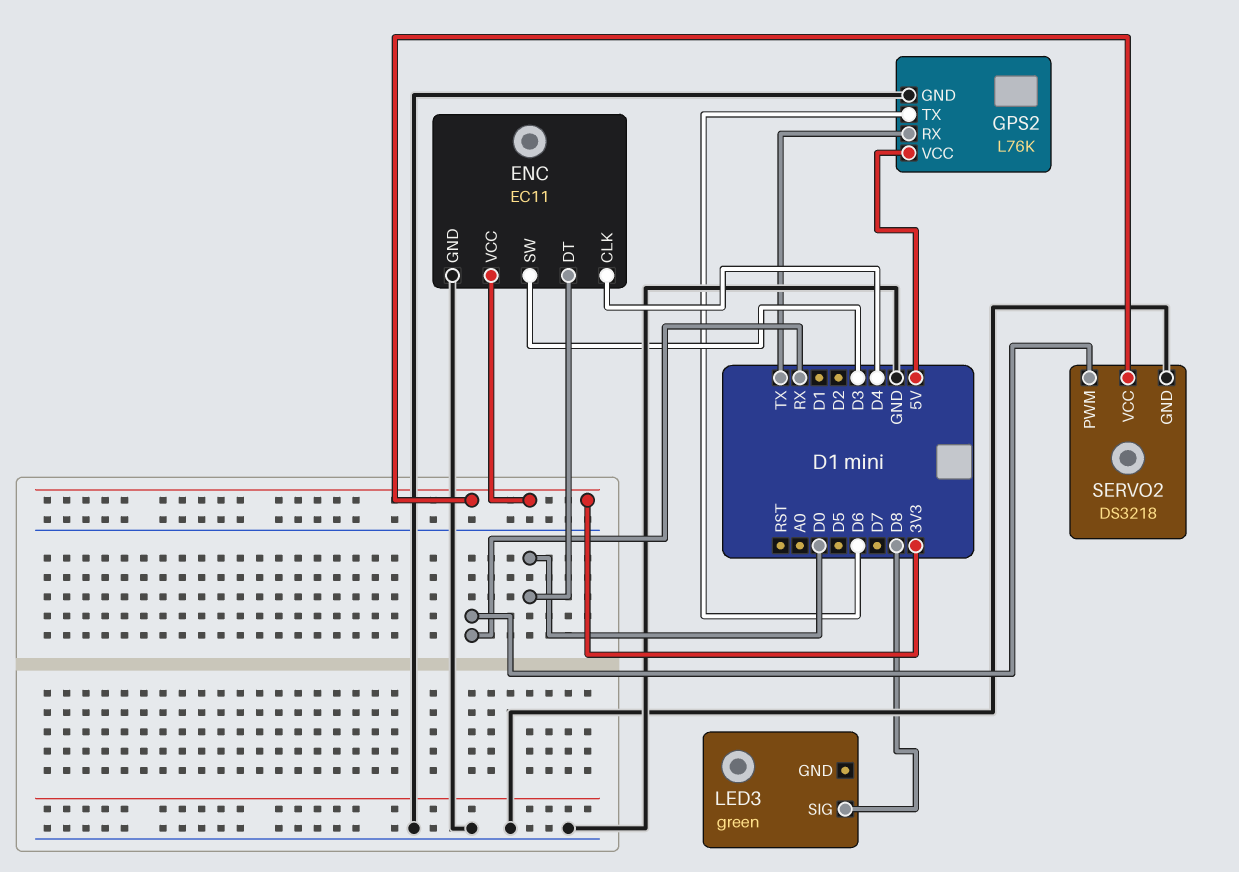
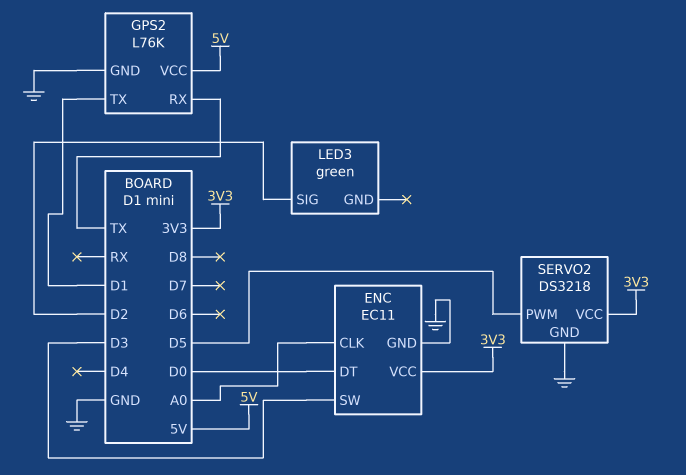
ENC pin CLK: D4 -> A0
GPS2 pin TX: D6 -> D1
LED3 pin SIG: D8 -> D2
SERVO2 pin PWM: RX -> D5

